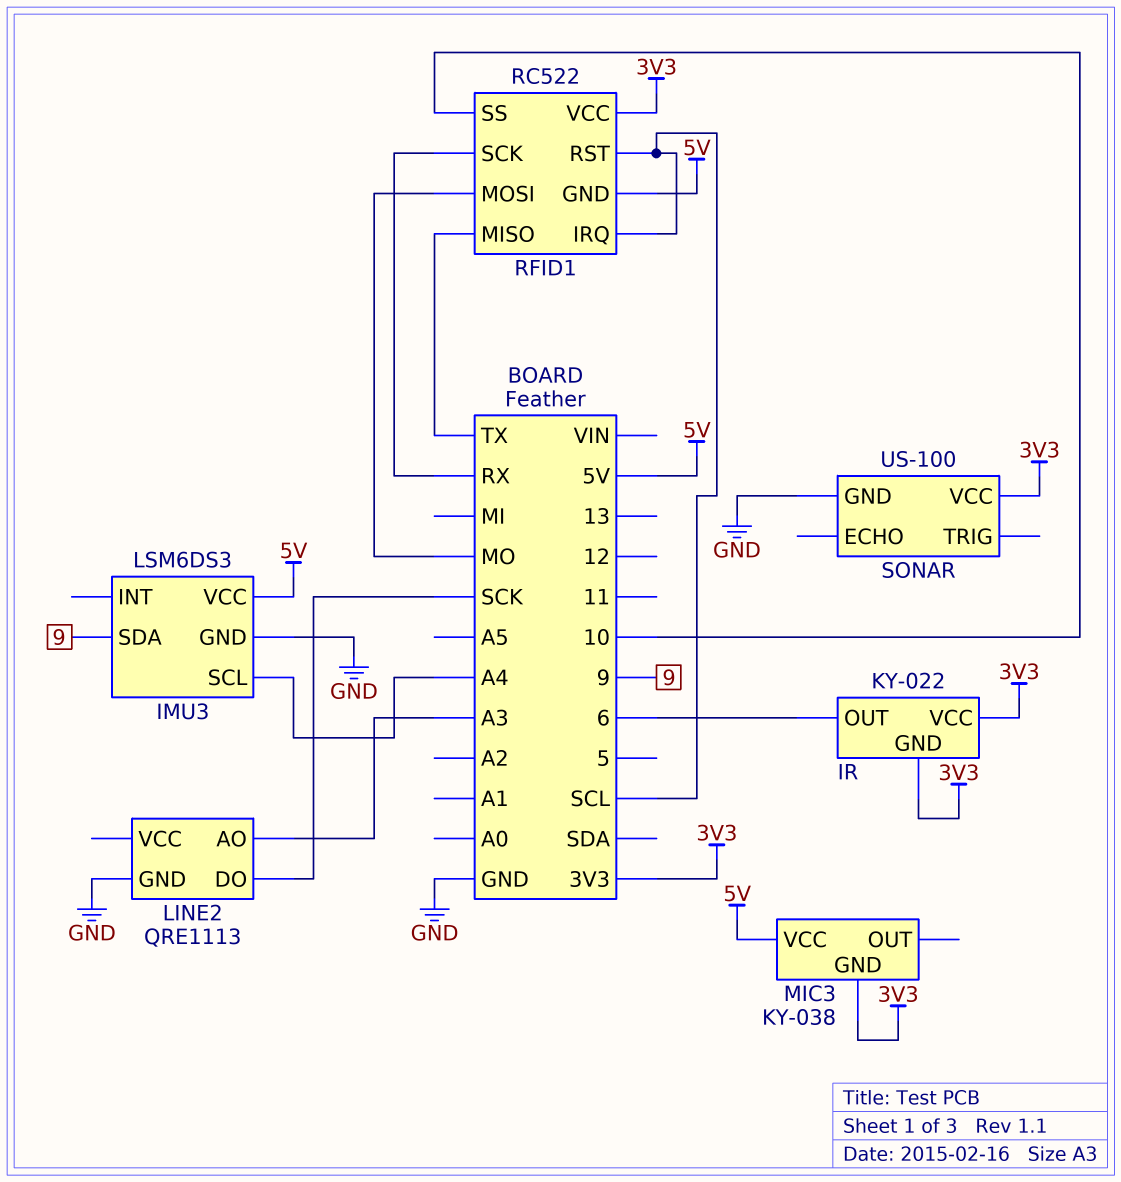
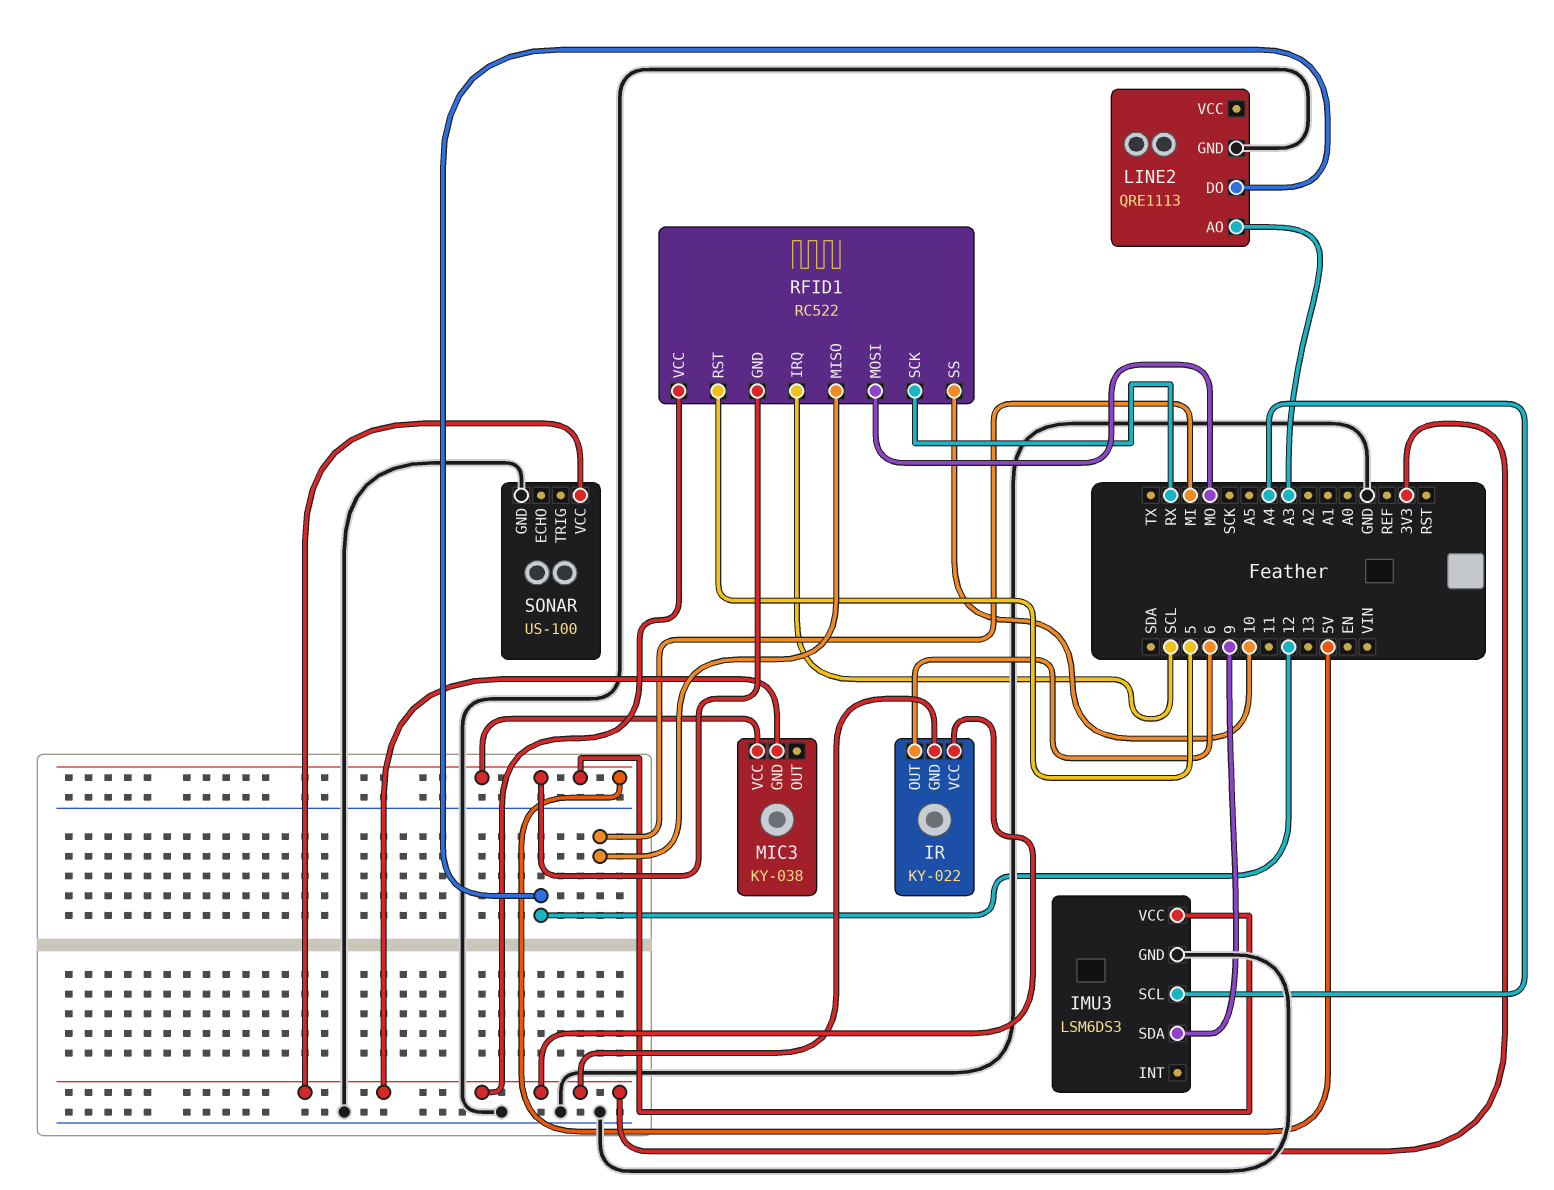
LINE2 pin DO: SCK -> 12
RFID1 pin MISO: TX -> MI
RFID1 pin RST: SCL -> 5

